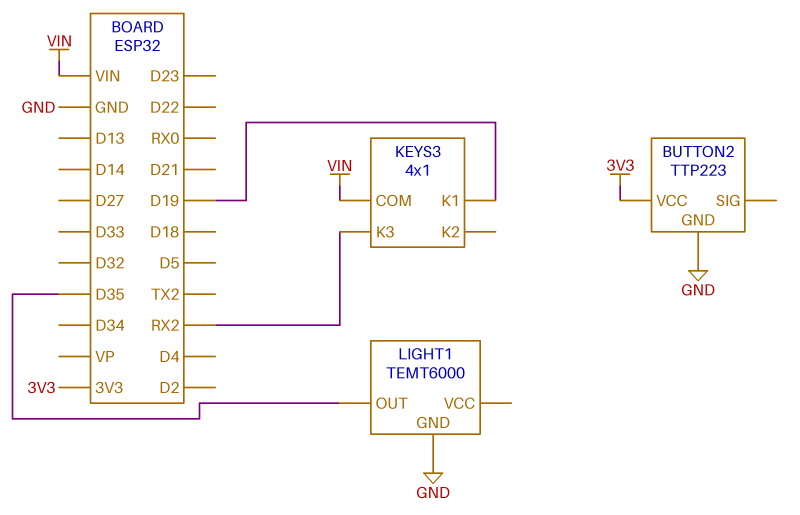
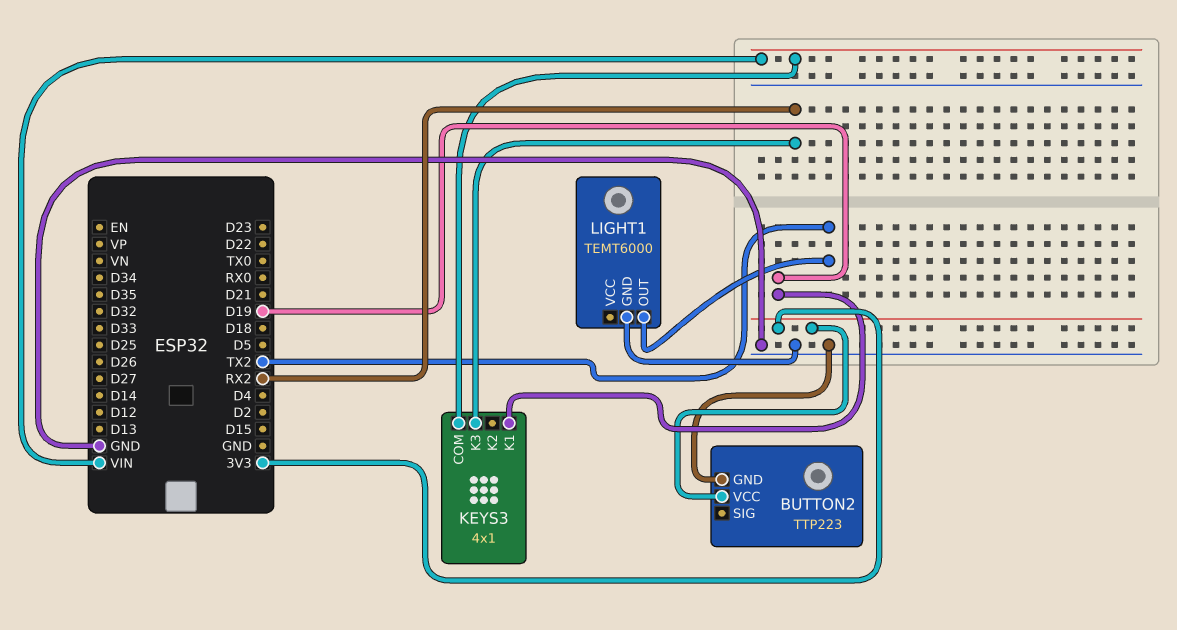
LIGHT1 pin OUT: D35 -> TX2

